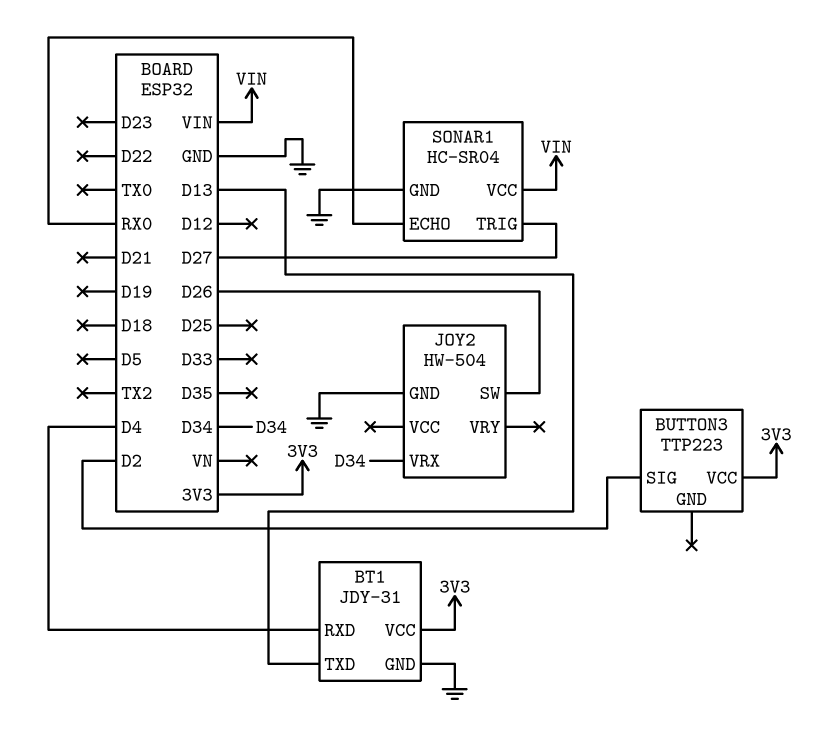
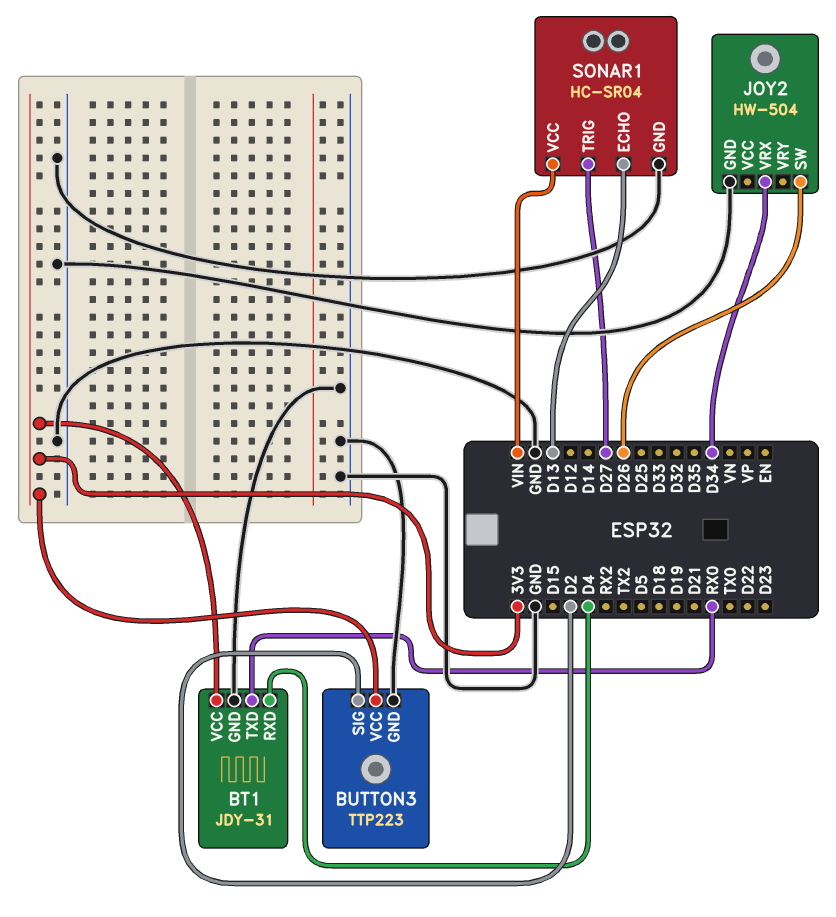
BT1 pin TXD: D13 -> RX0
BUTTON3 pin GND: none -> GND
SONAR1 pin ECHO: RX0 -> D13

